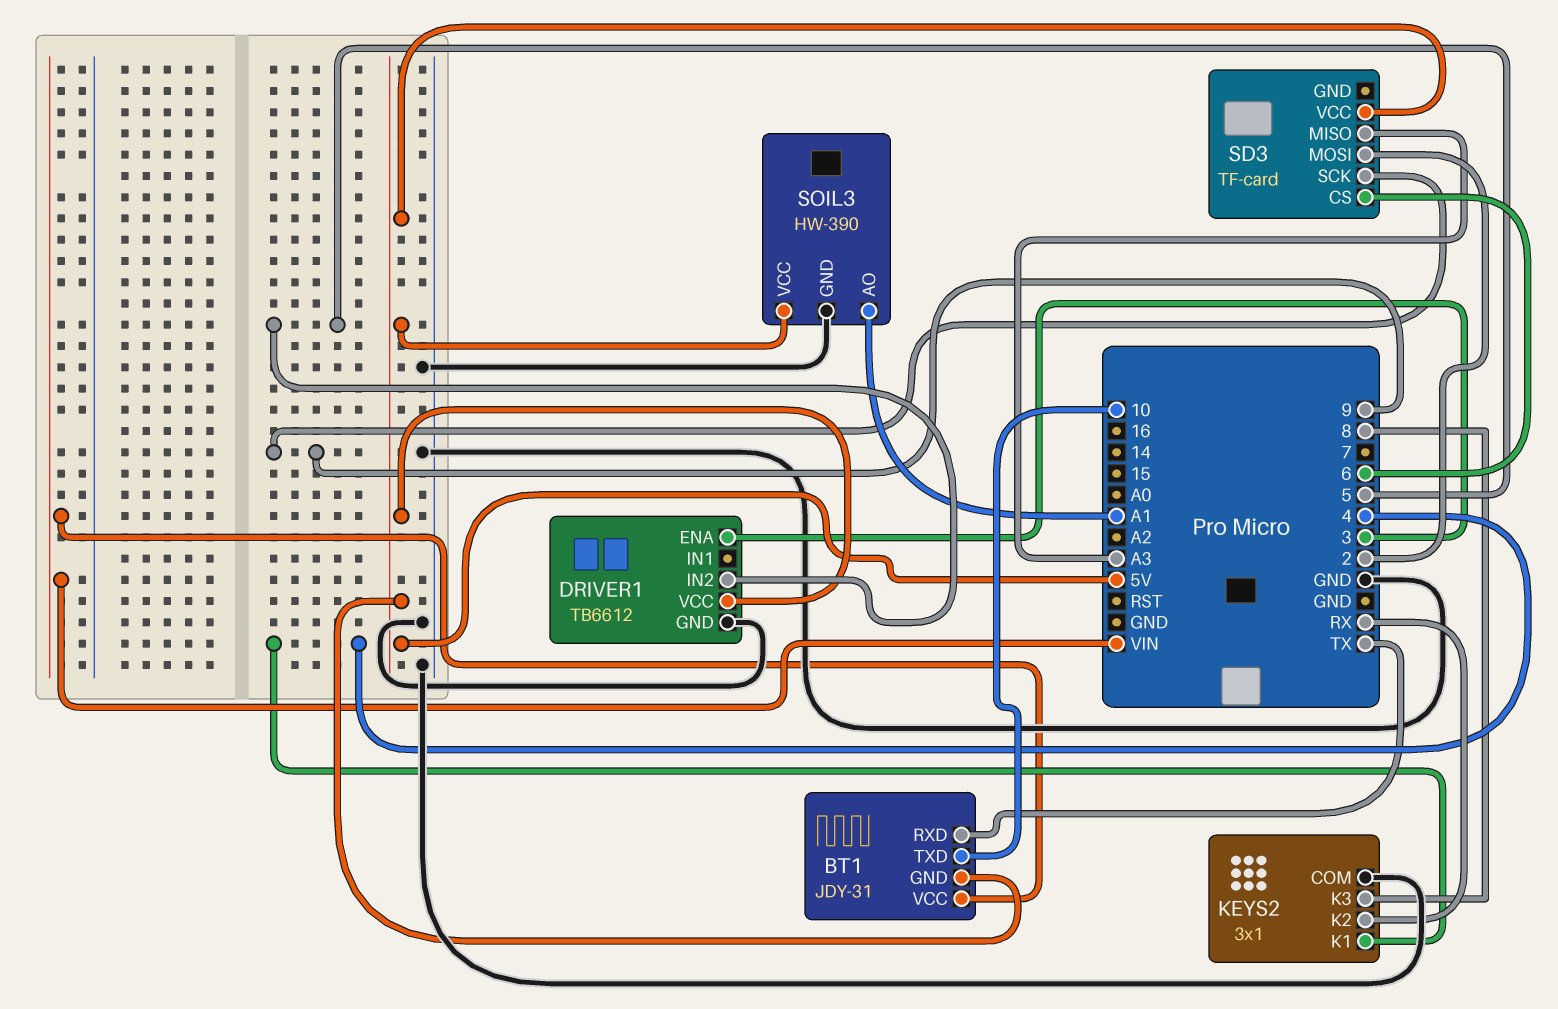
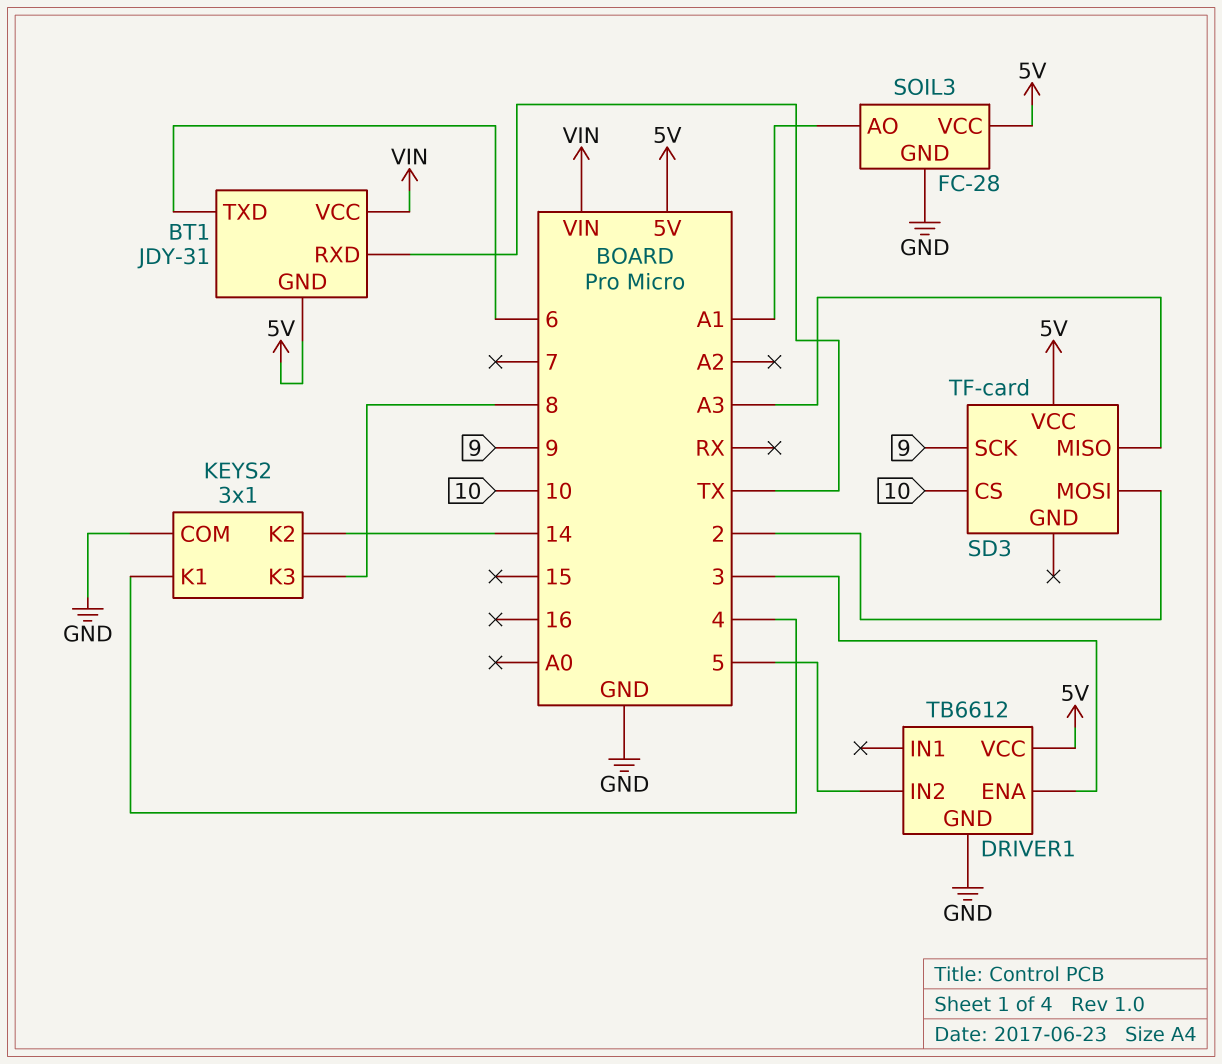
BT1 pin TXD: 10 -> 6
KEYS2 pin K2: RX -> 14
SD3 pin CS: 6 -> 10
SOIL3: HW-390 -> FC-28

